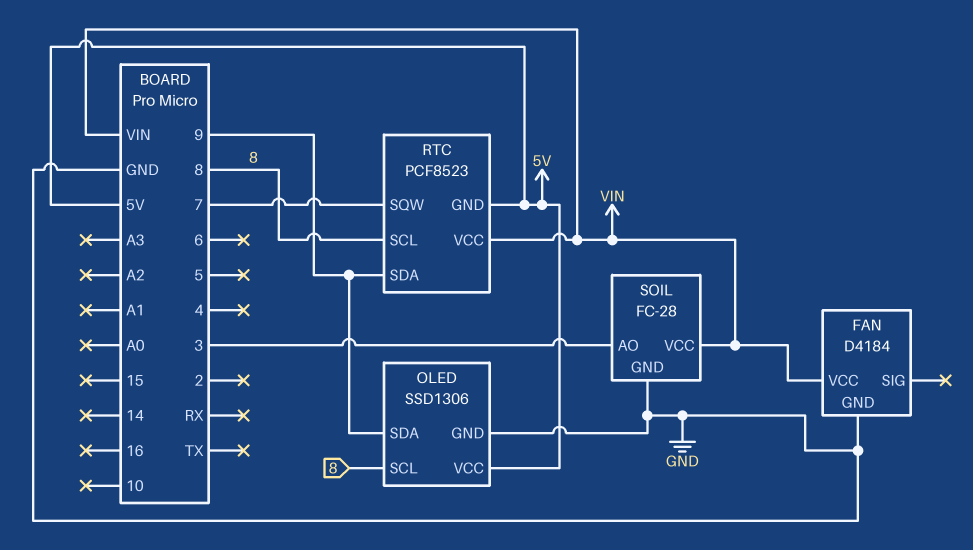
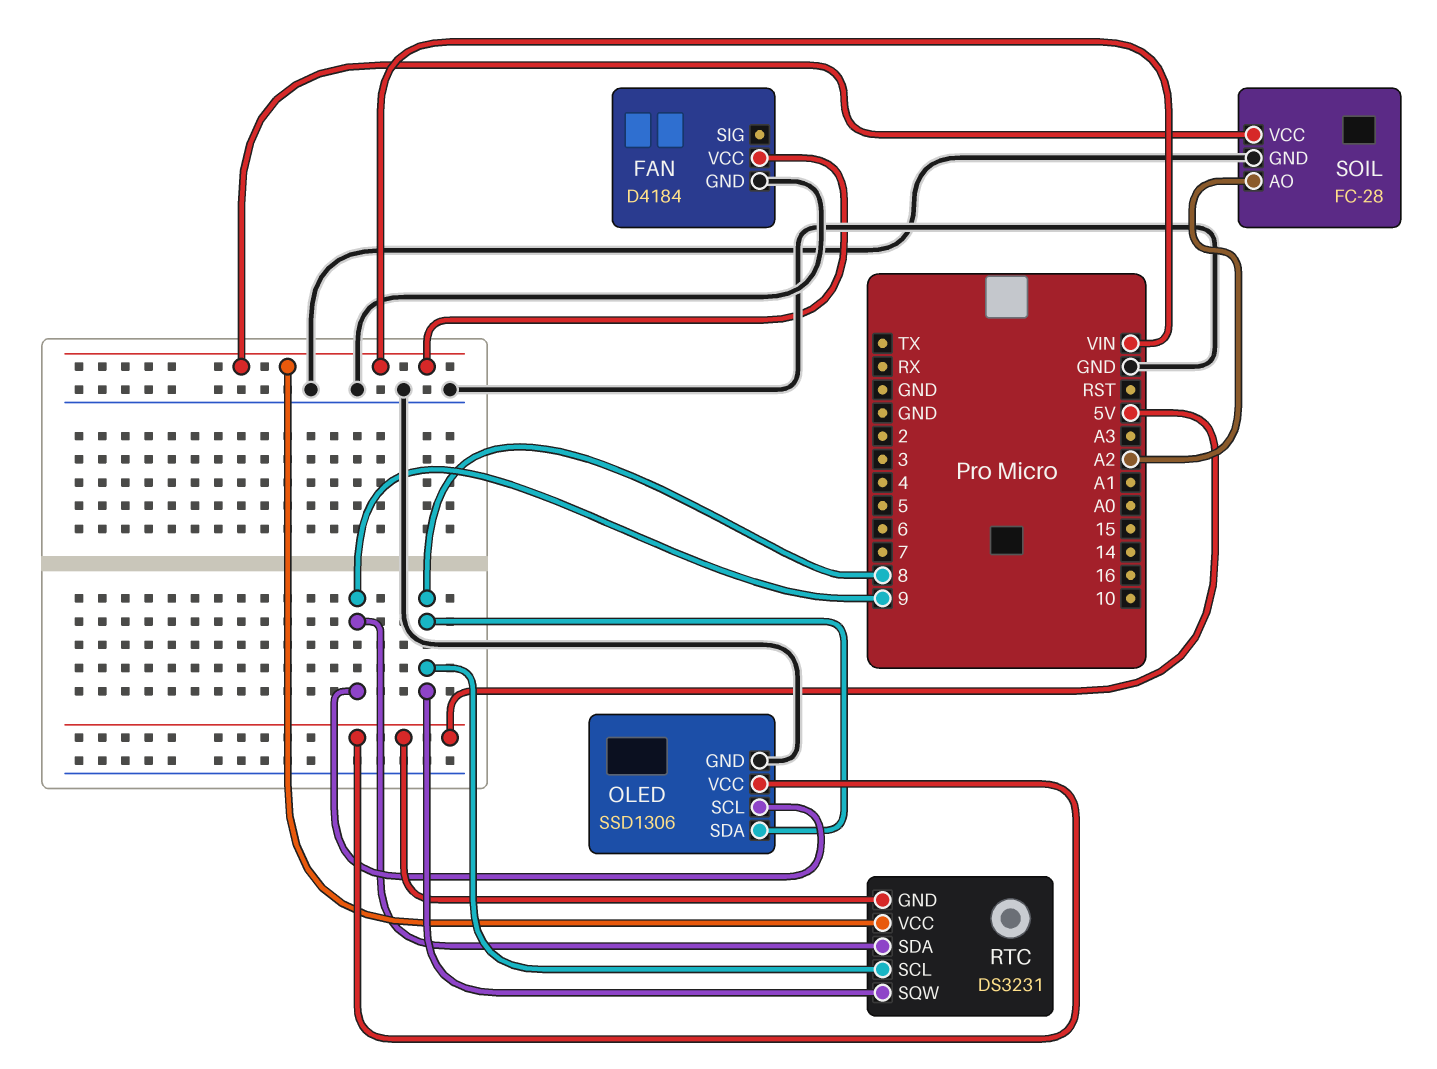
OLED pin SCL: 8 -> 9
OLED pin SDA: 9 -> 8
RTC: PCF8523 -> DS3231
RTC pin SQW: 7 -> 8
SOIL pin AO: 3 -> A2

